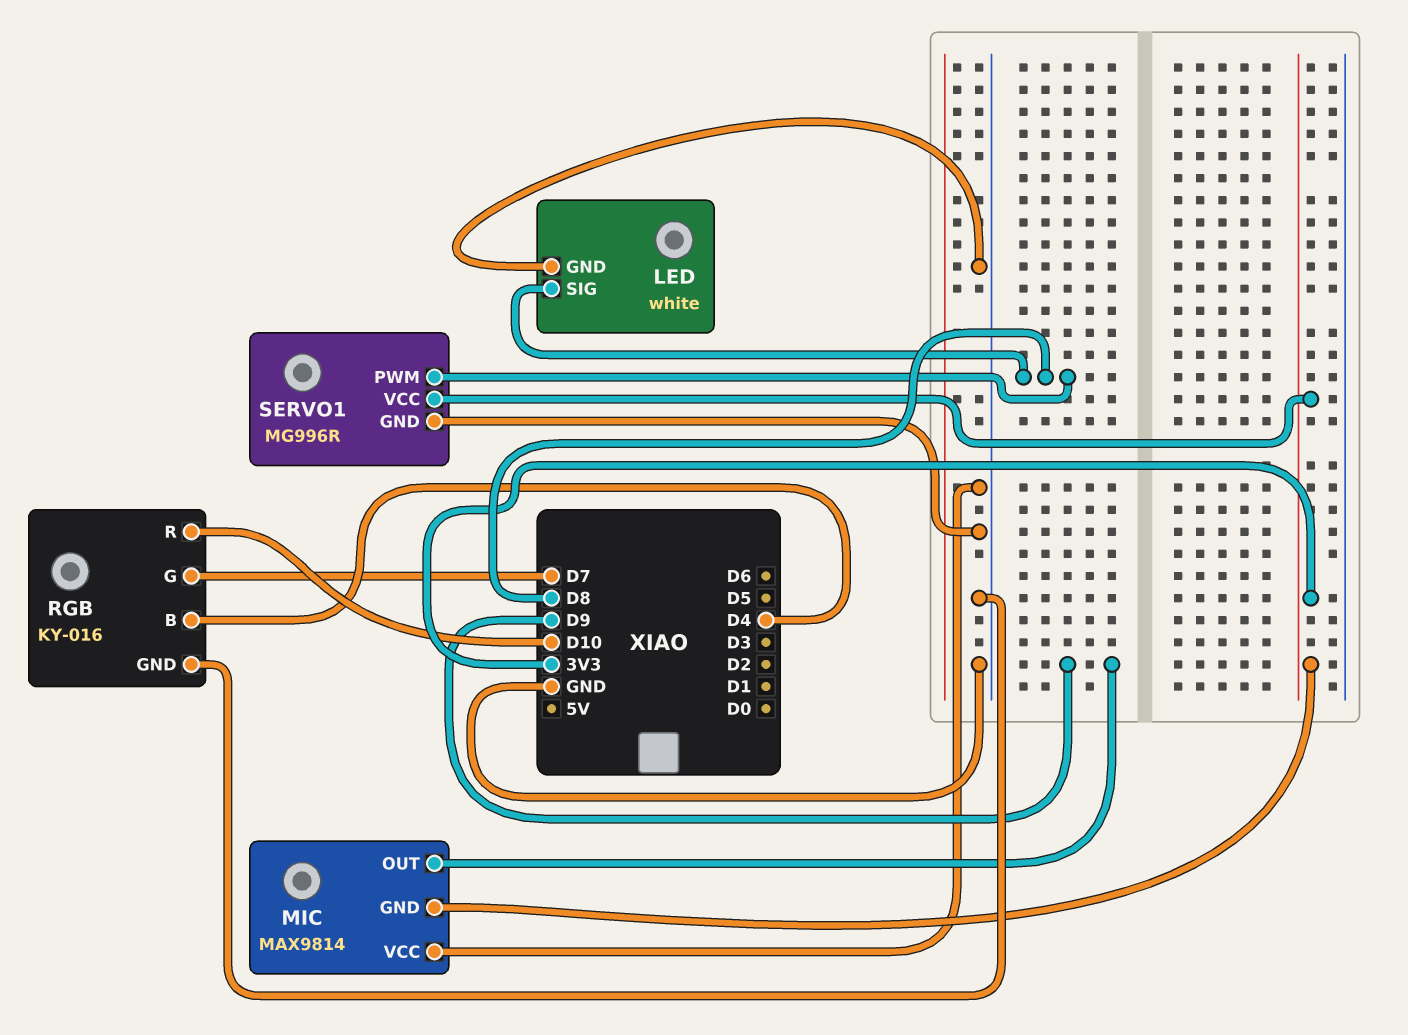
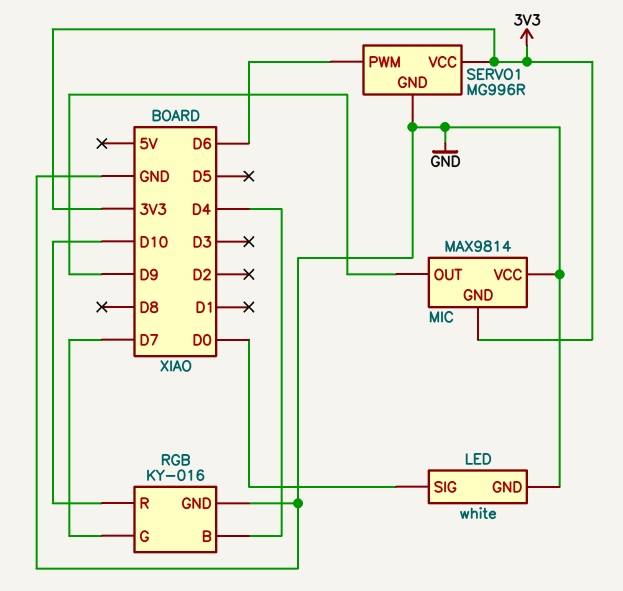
LED pin SIG: D8 -> D0
SERVO1 pin PWM: D8 -> D6

